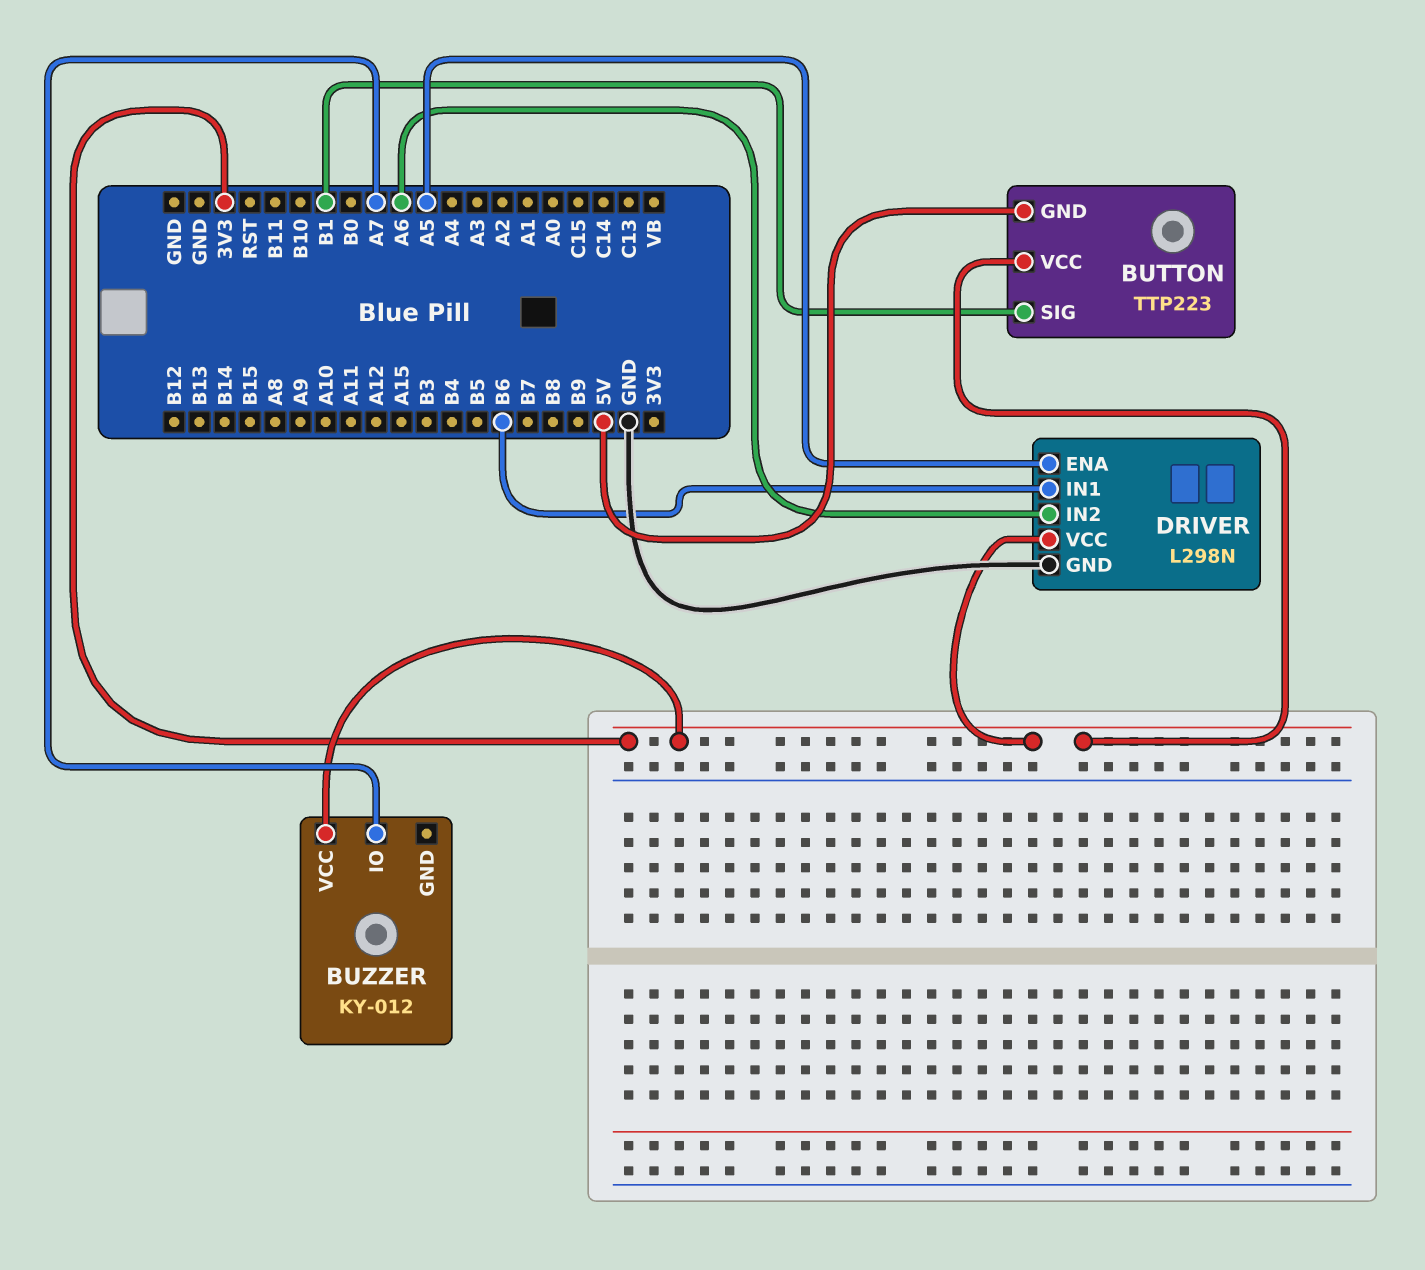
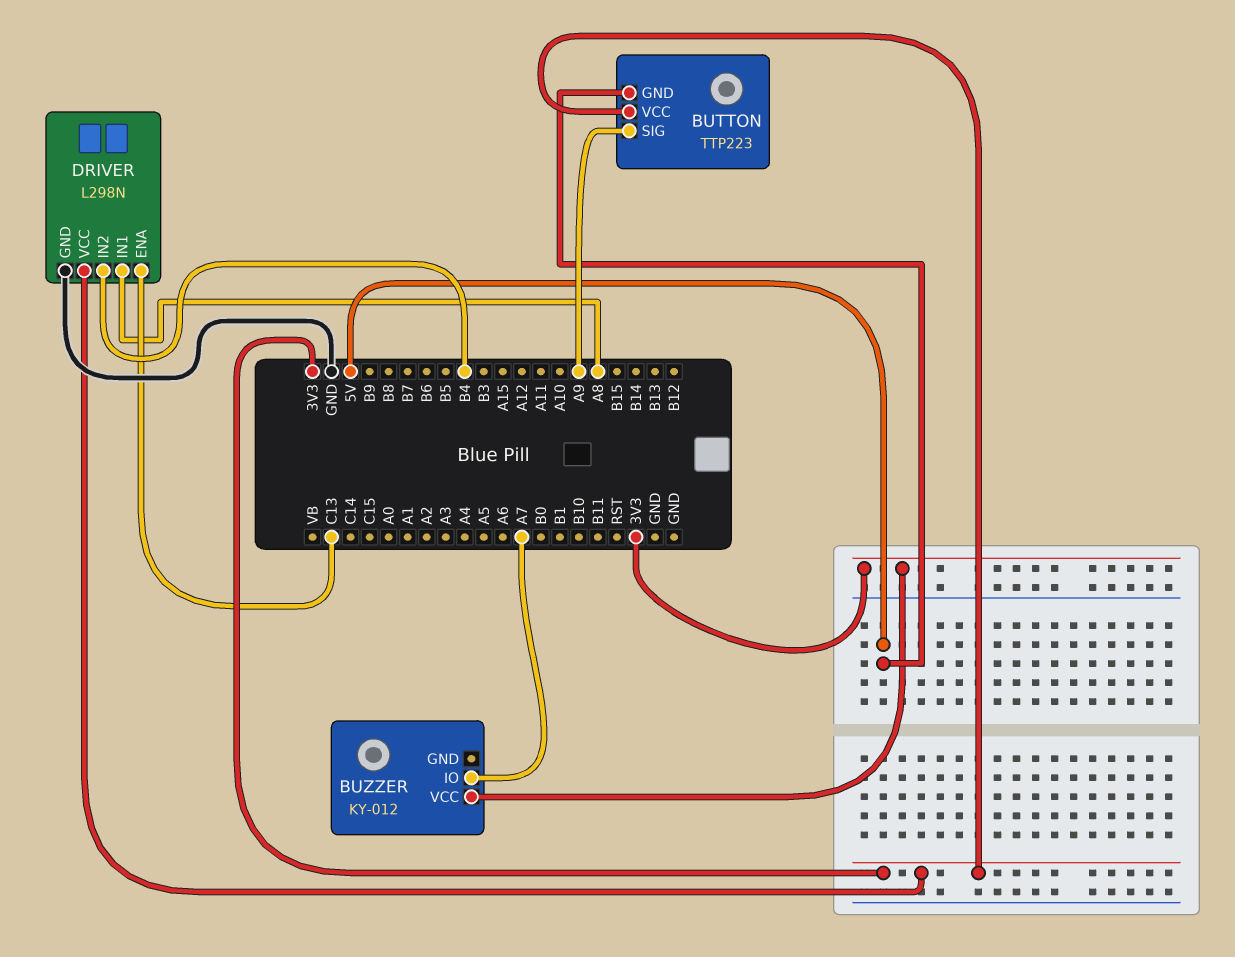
BUTTON pin SIG: B1 -> A9
DRIVER pin ENA: A5 -> C13
DRIVER pin IN1: B6 -> A8
DRIVER pin IN2: A6 -> B4

